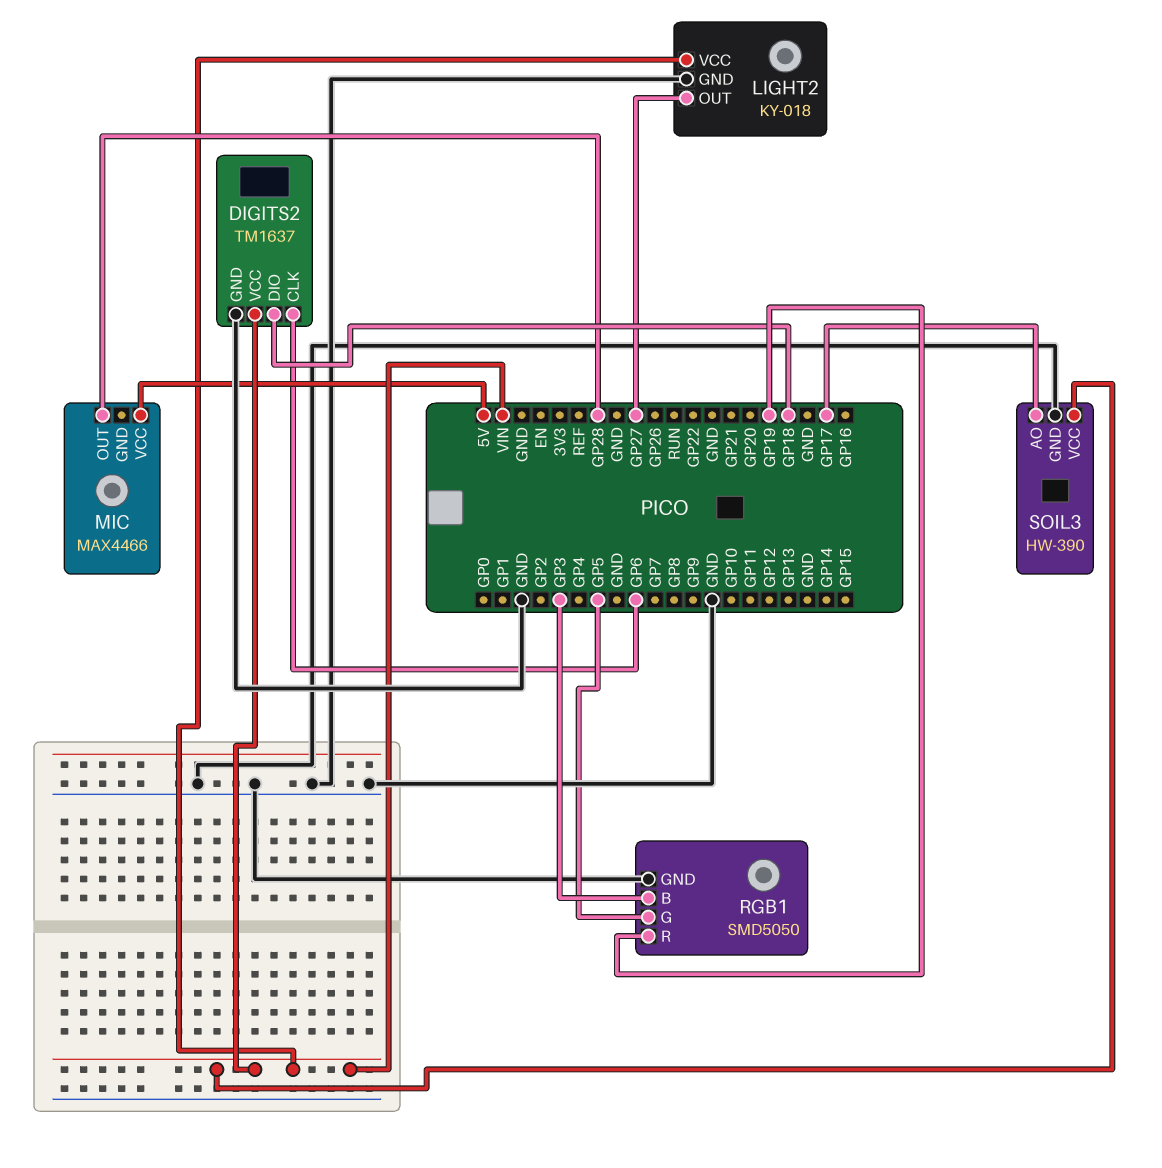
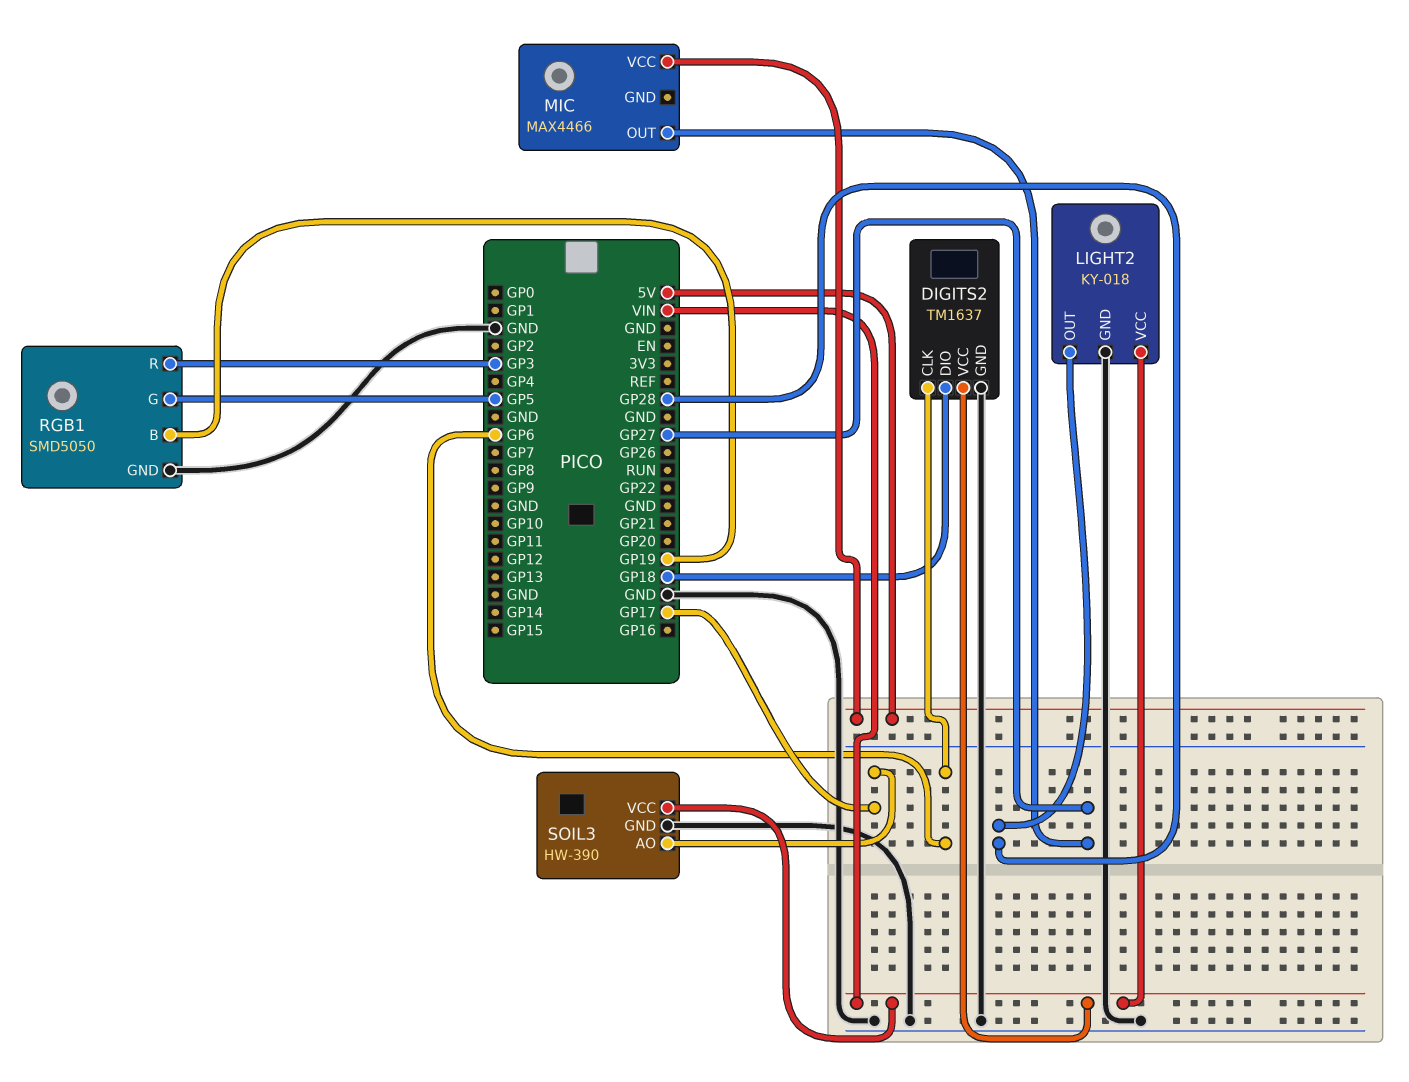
LIGHT2 pin OUT: GP27 -> GP28
MIC pin OUT: GP28 -> GP27
RGB1 pin B: GP3 -> GP19
RGB1 pin R: GP19 -> GP3

